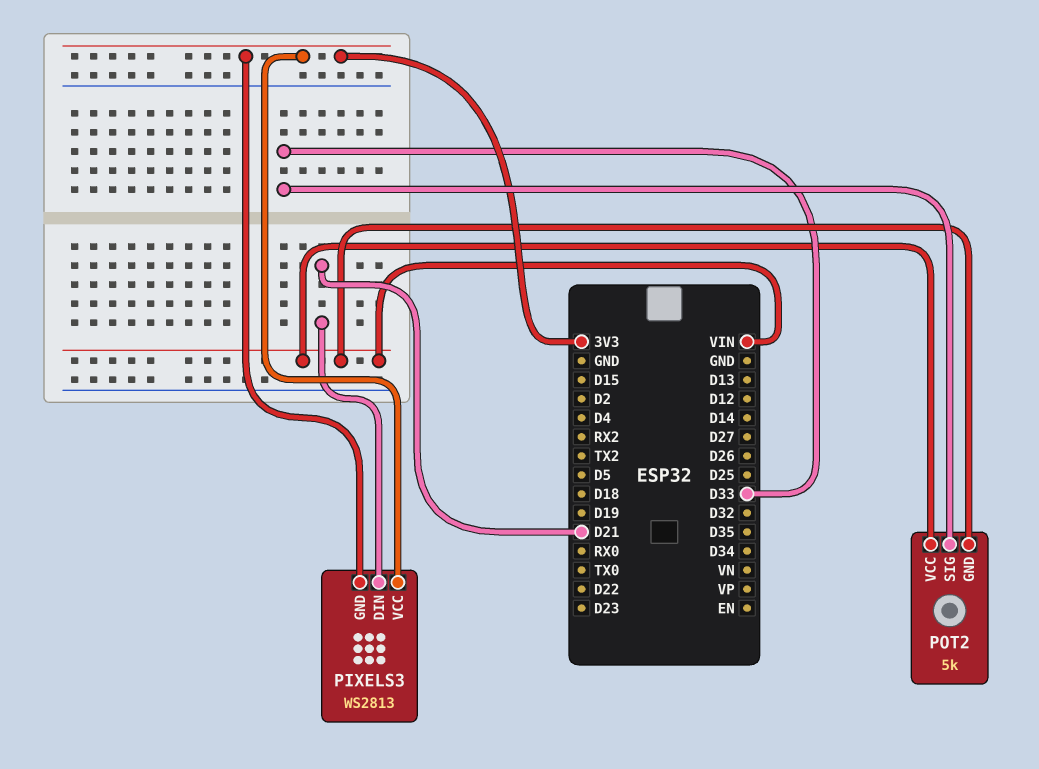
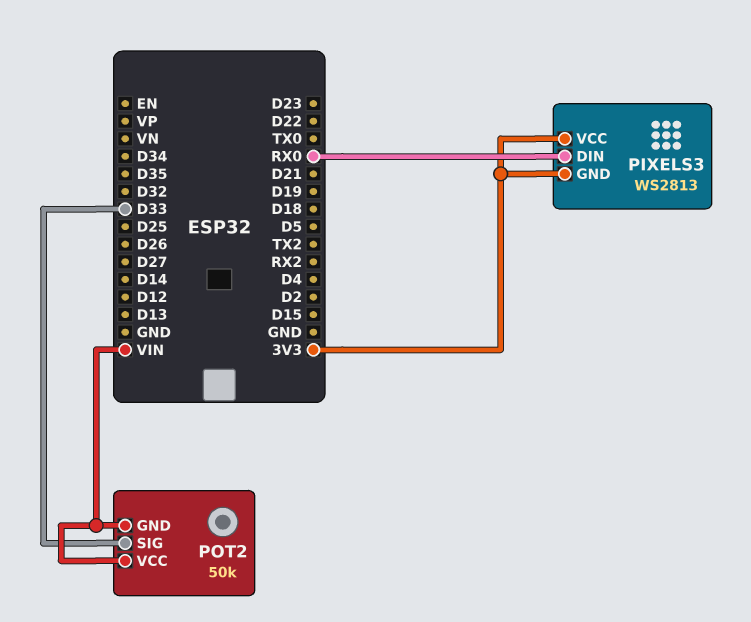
PIXELS3 pin DIN: D21 -> RX0
POT2: 5k -> 50k

